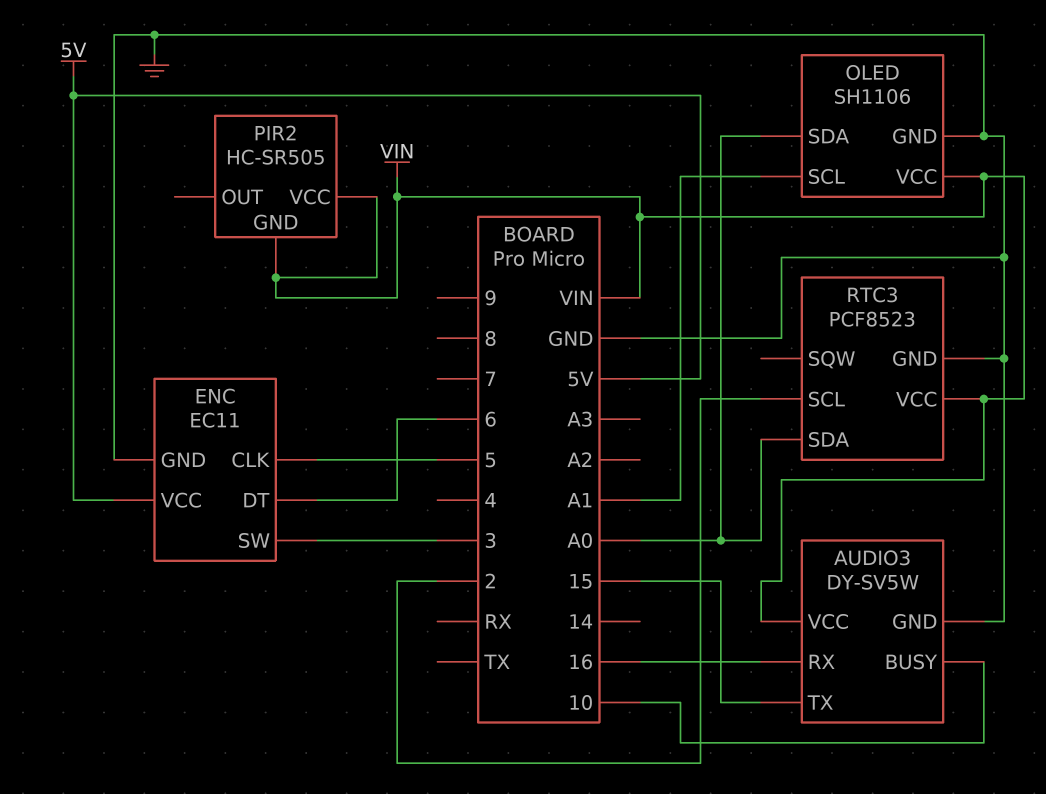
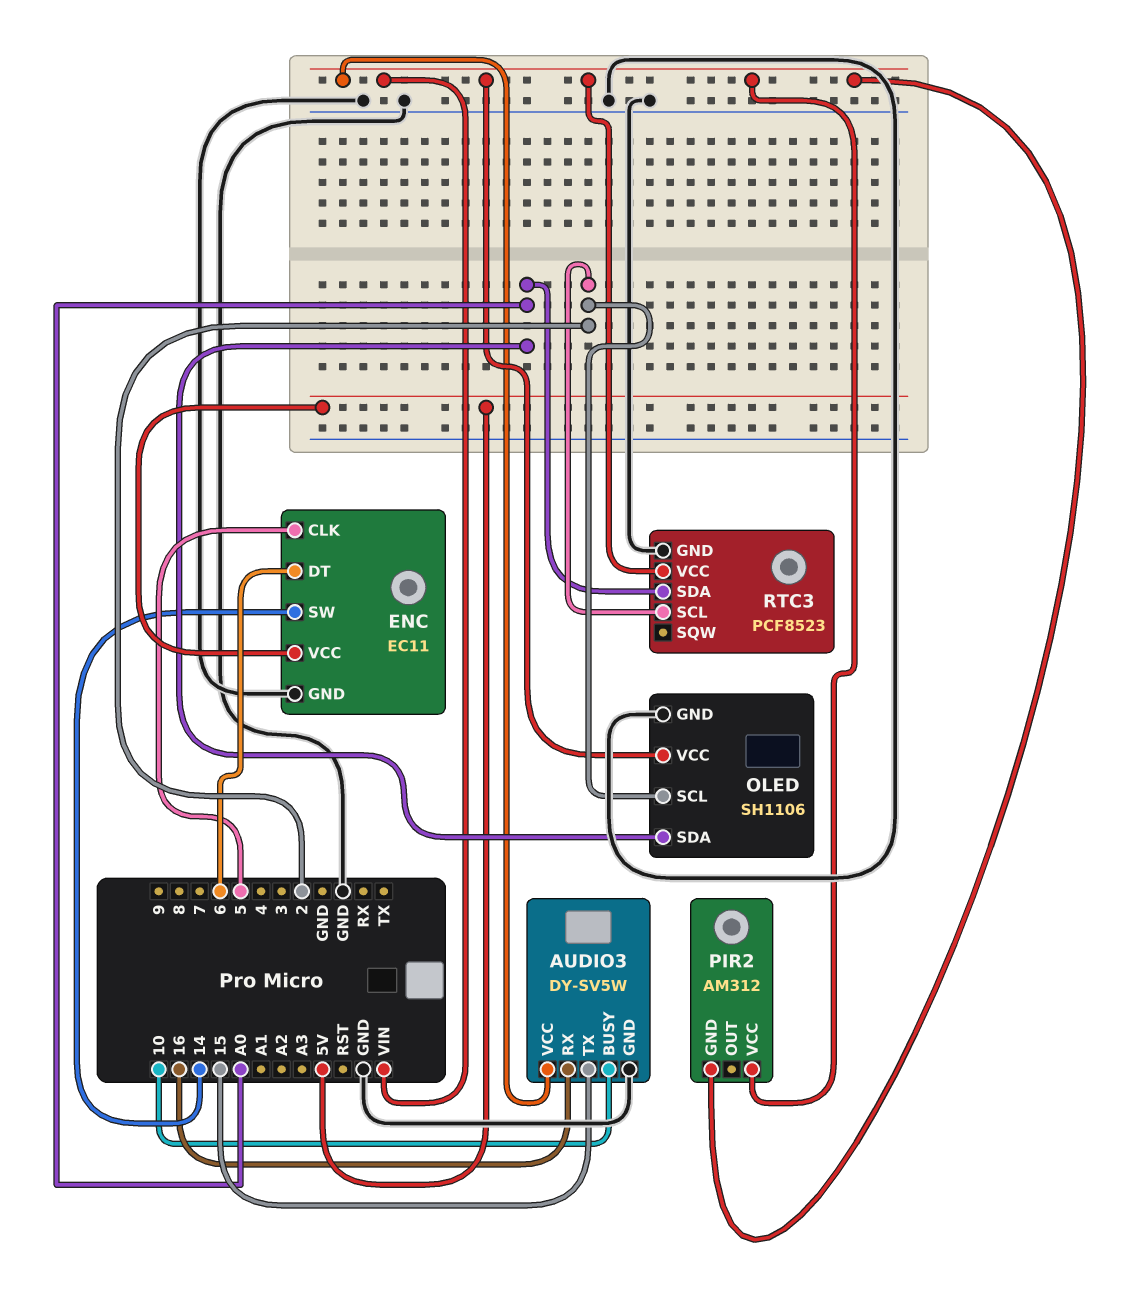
ENC pin SW: 3 -> 14
OLED pin SCL: A1 -> 2
PIR2: HC-SR505 -> AM312

